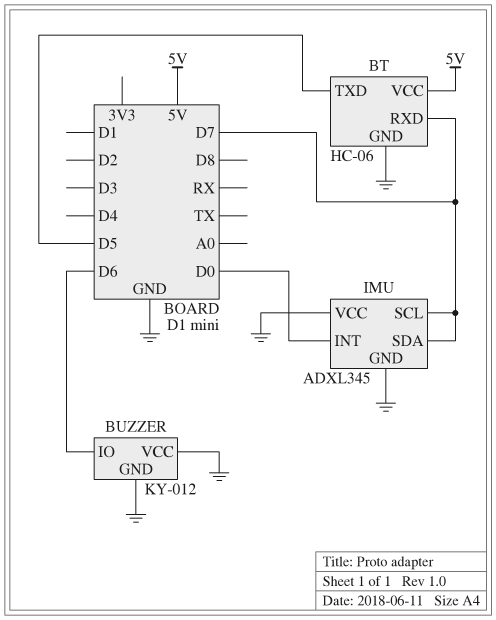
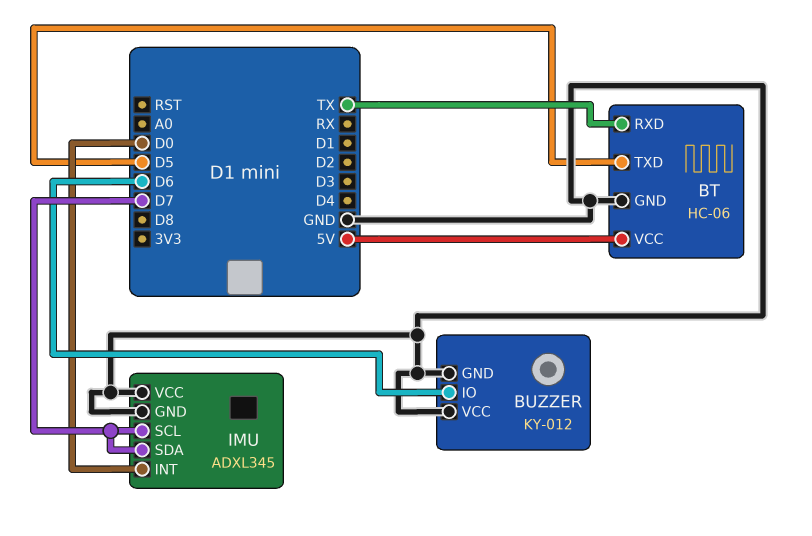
BT pin RXD: D7 -> TX

